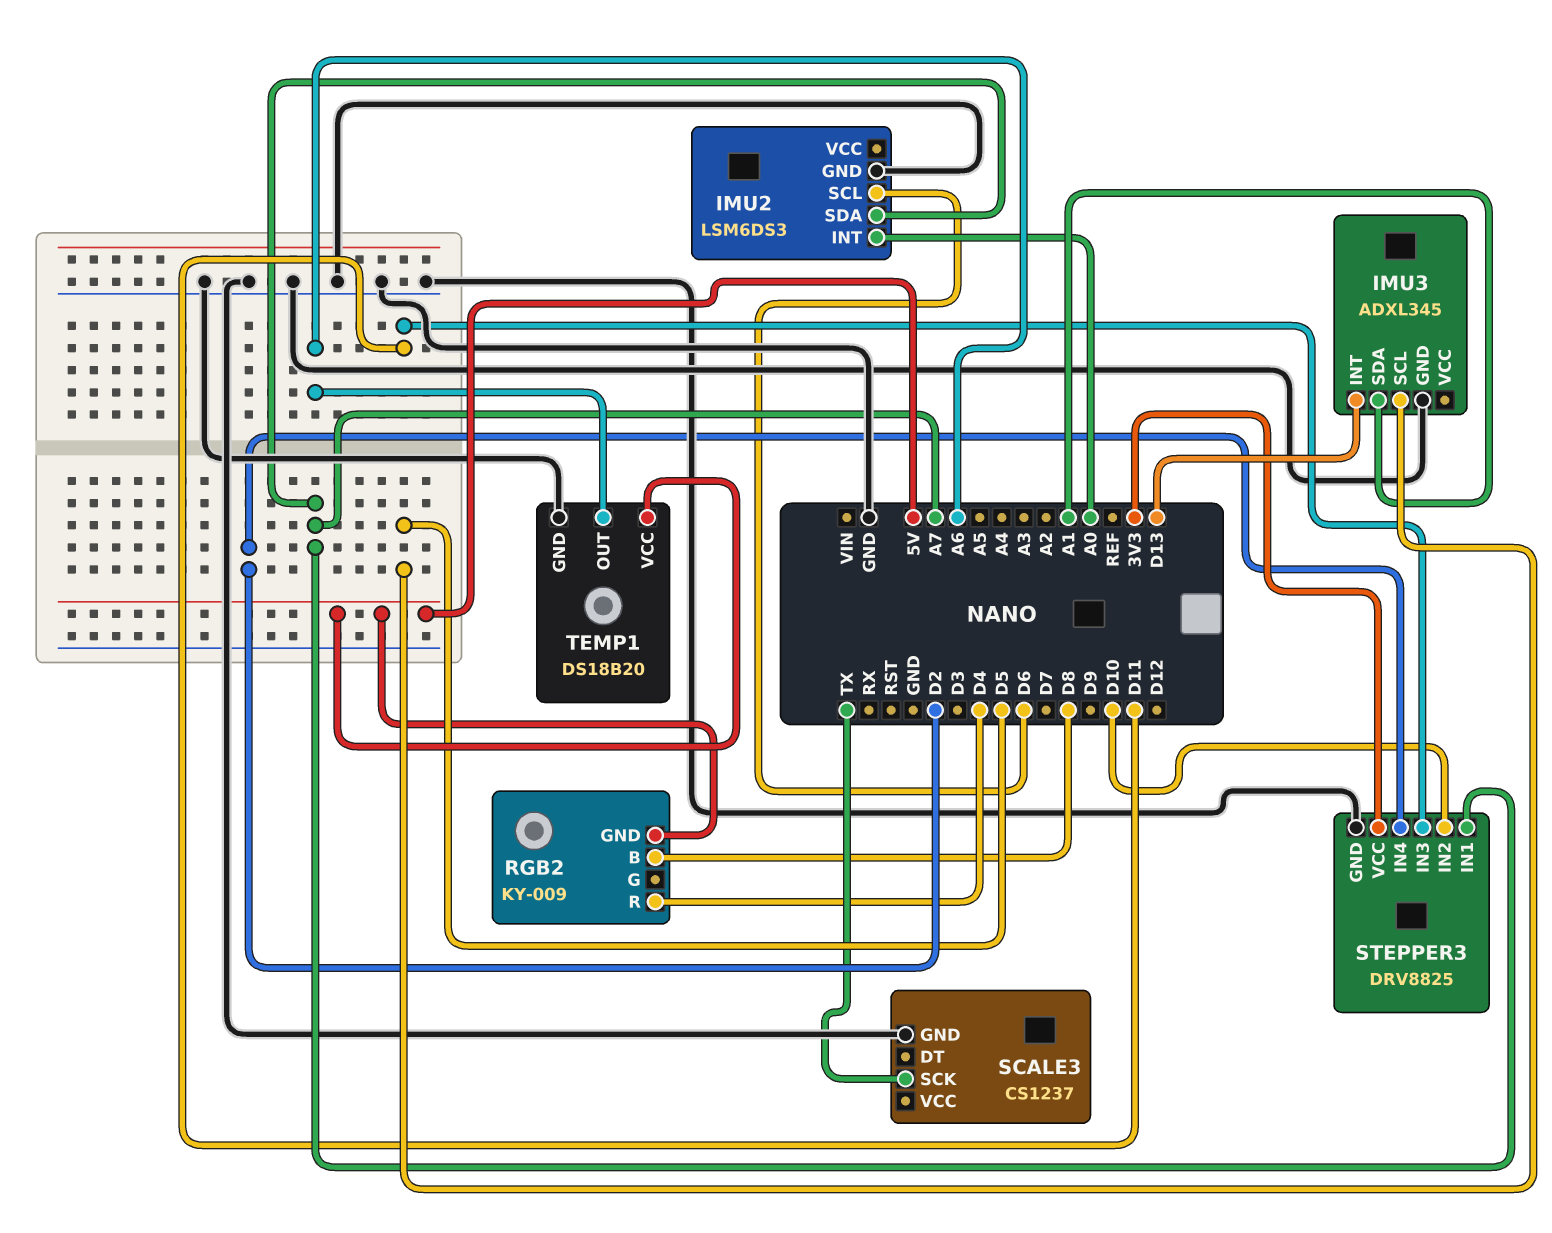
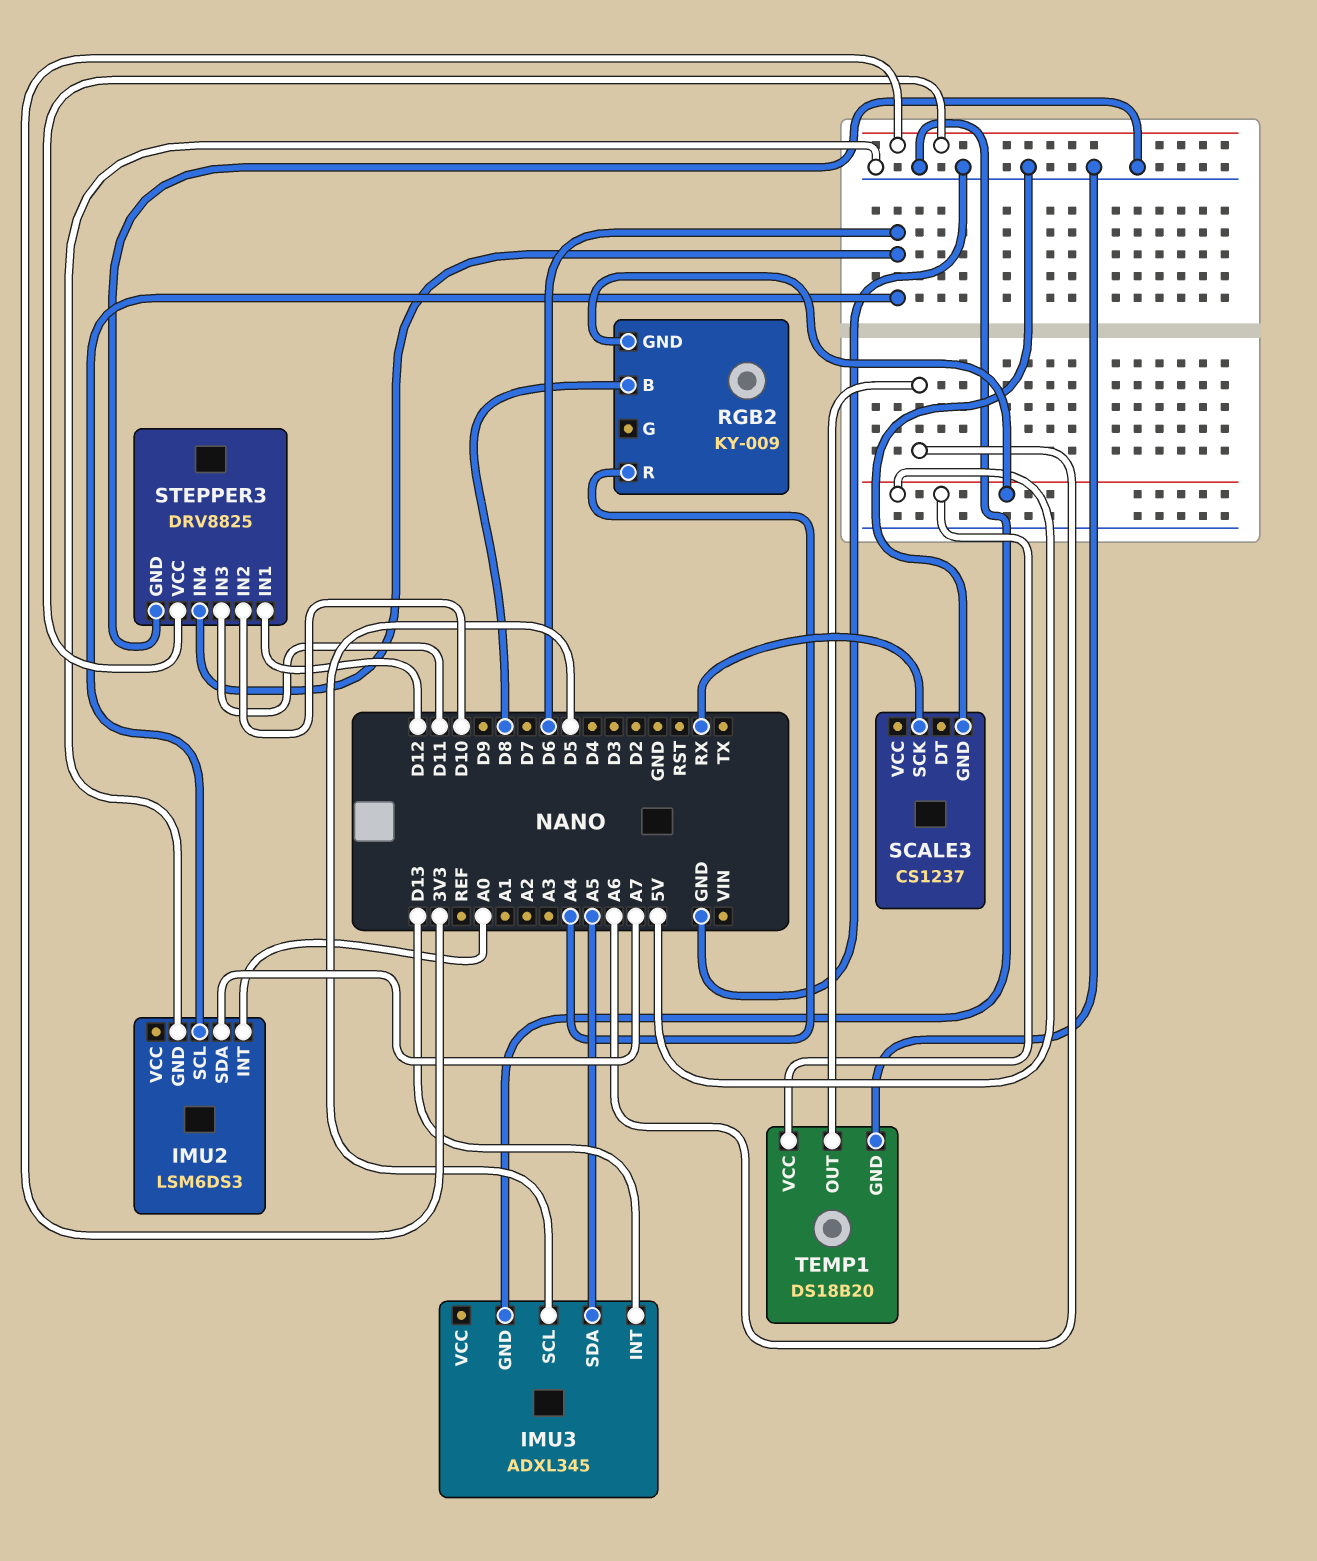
IMU3 pin SDA: A1 -> A5
RGB2 pin R: D4 -> A4
SCALE3 pin SCK: TX -> RX
STEPPER3 pin IN1: A7 -> D12
STEPPER3 pin IN4: D2 -> D6

